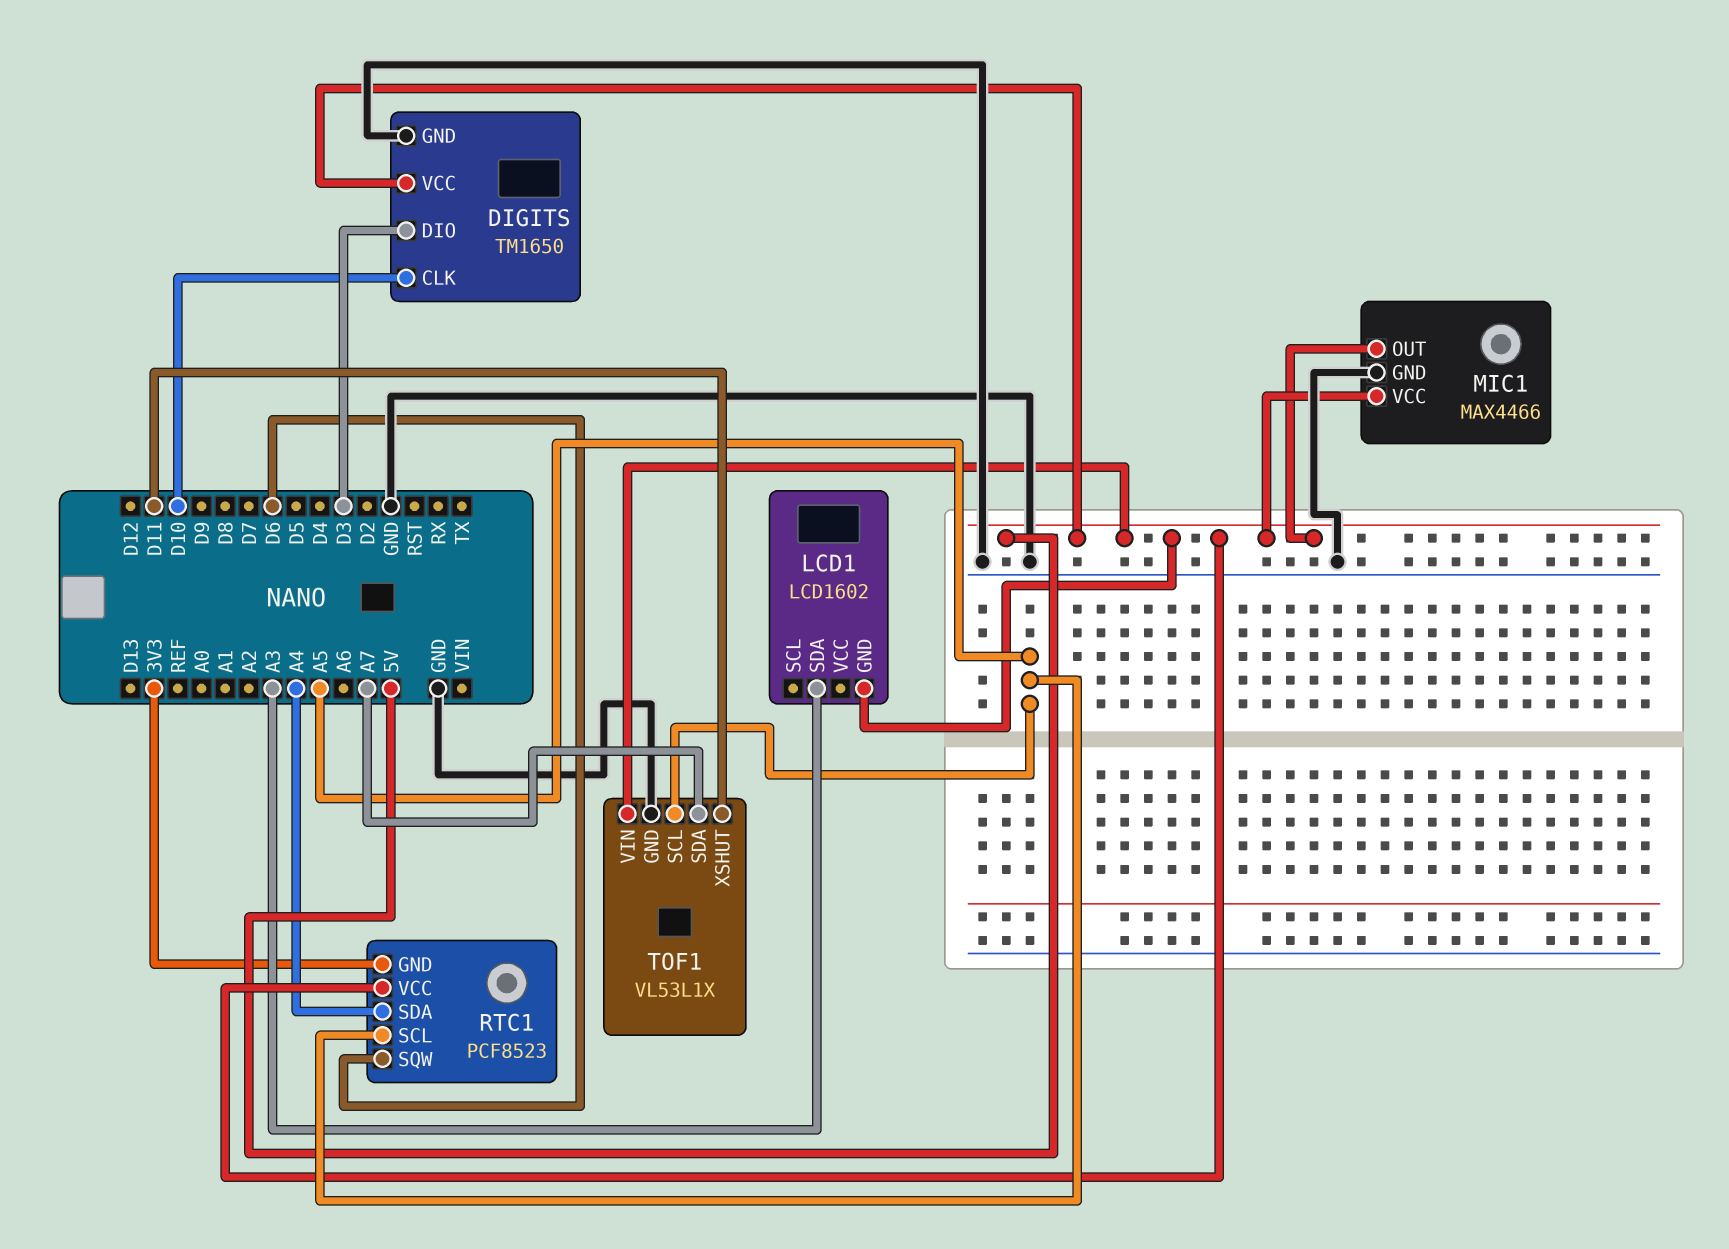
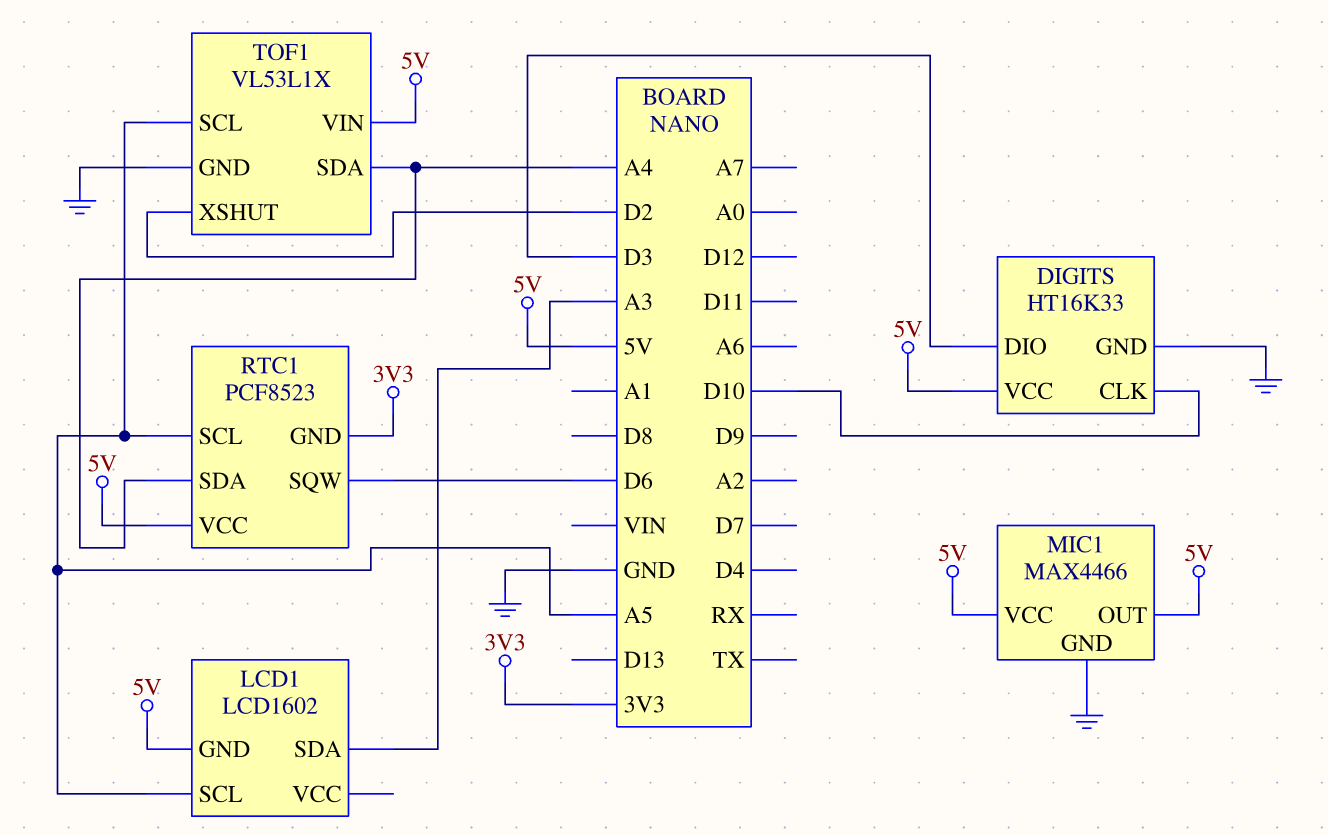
DIGITS: TM1650 -> HT16K33
LCD1 pin SCL: none -> A5
TOF1 pin SDA: A7 -> A4
TOF1 pin XSHUT: D11 -> D2

